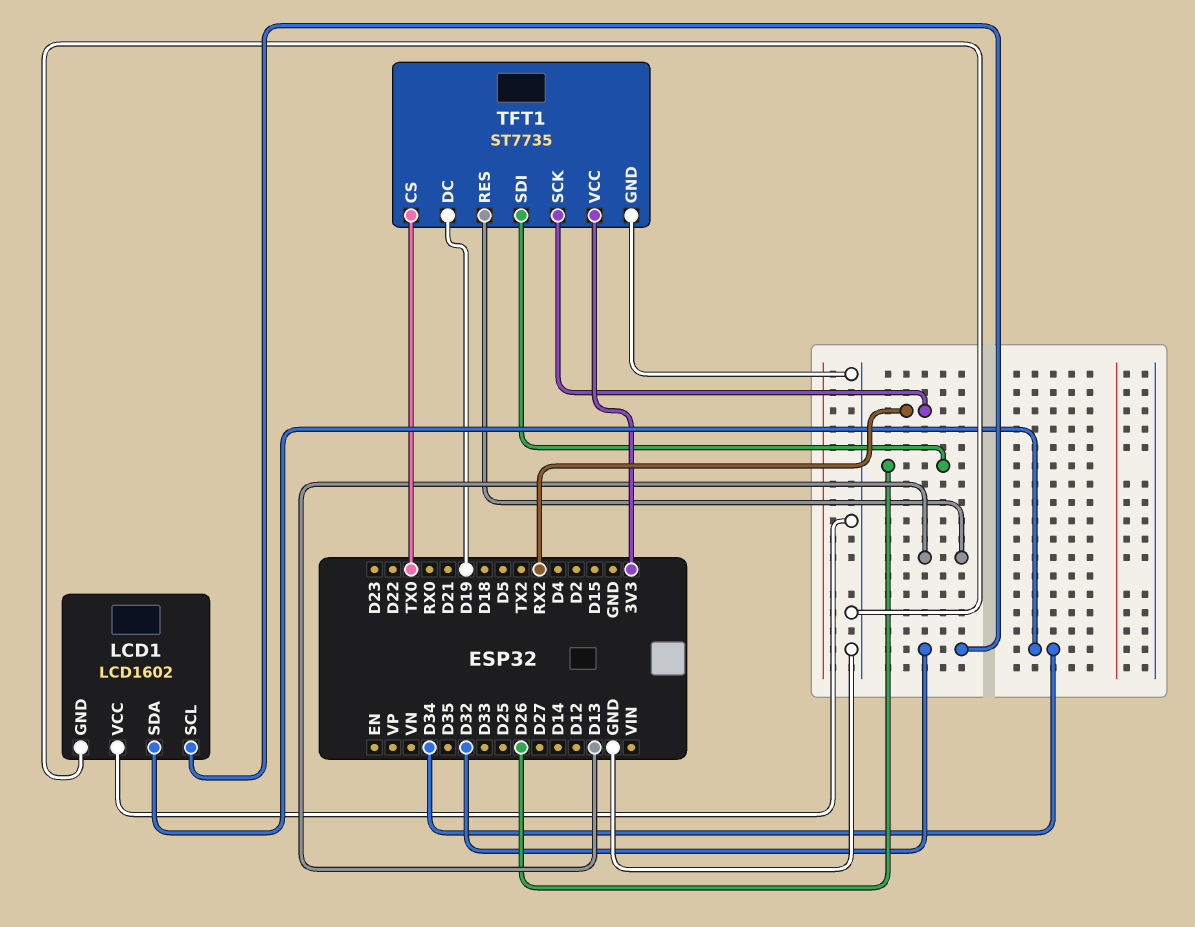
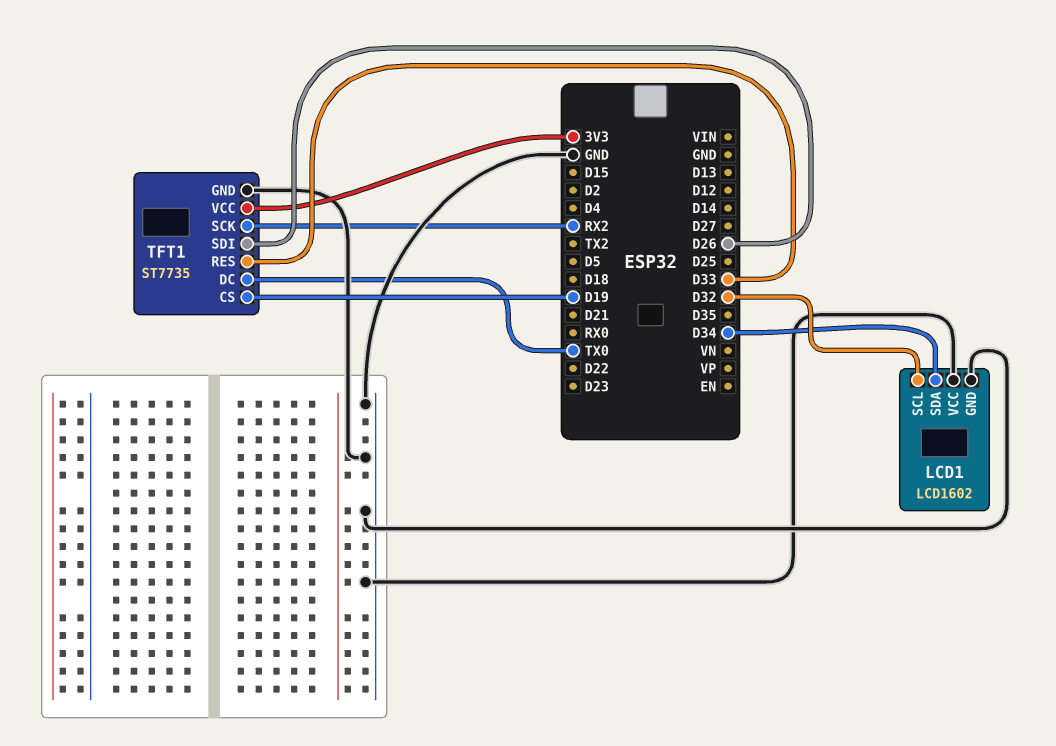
TFT1 pin CS: TX0 -> D19
TFT1 pin DC: D19 -> TX0
TFT1 pin RES: D13 -> D33

